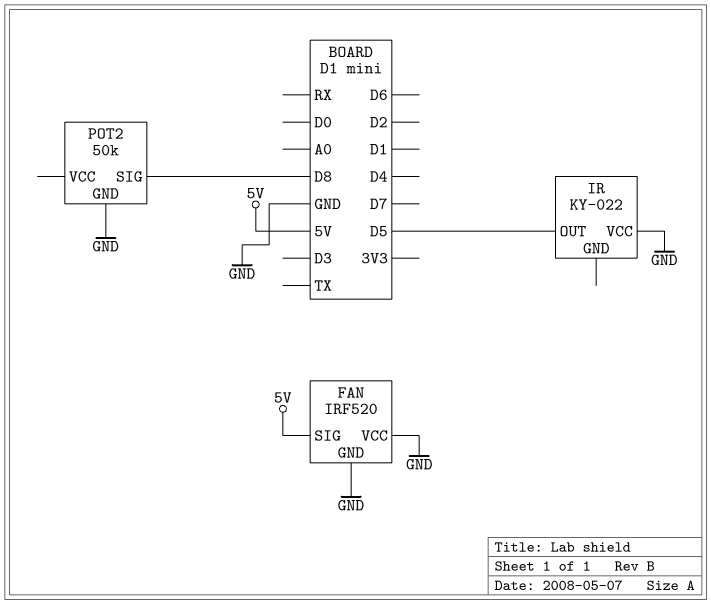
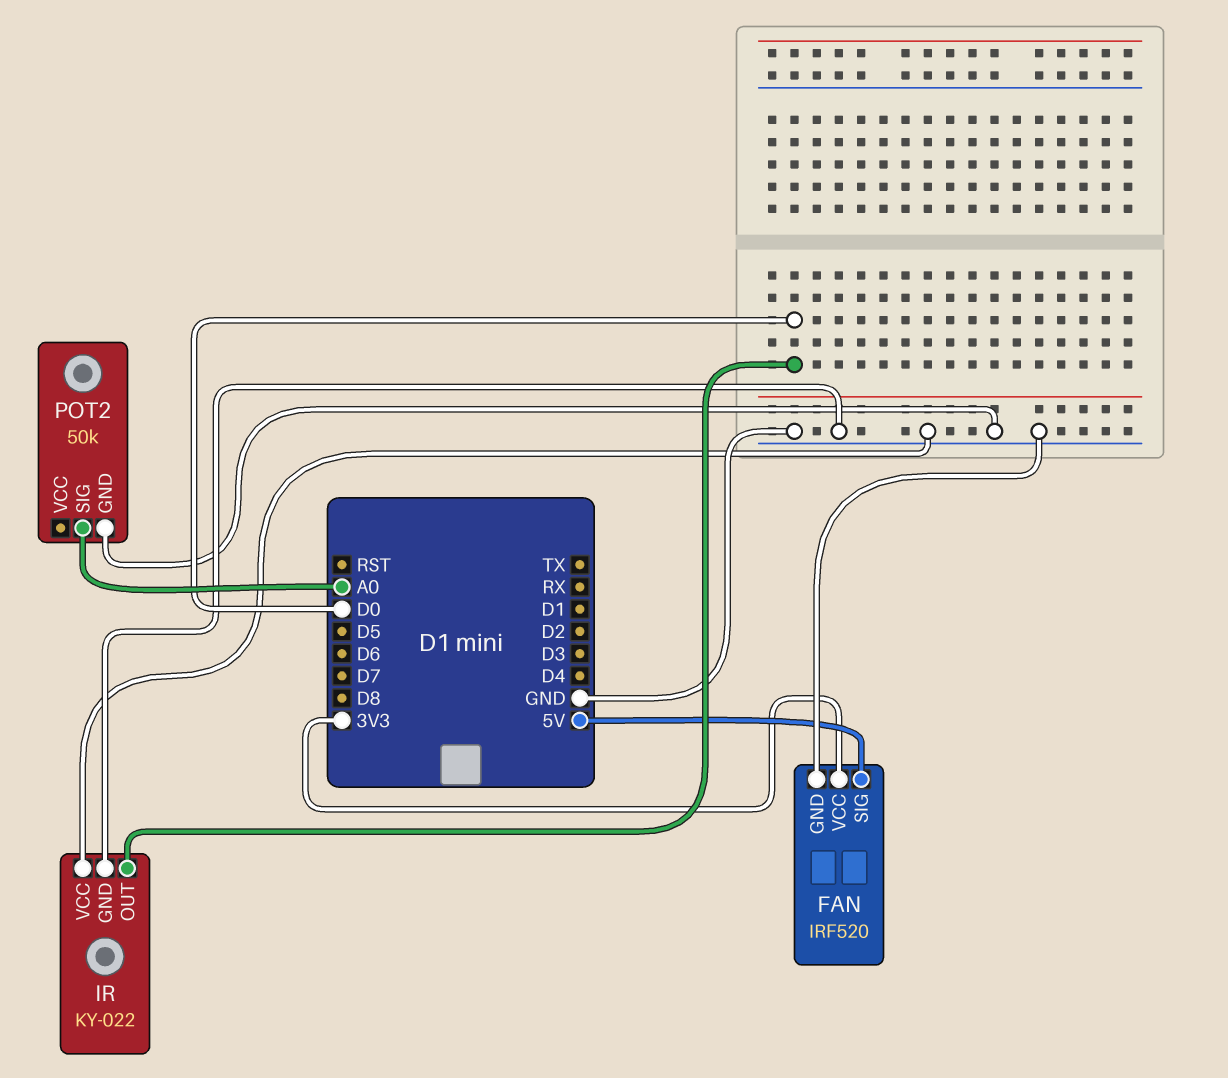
FAN pin VCC: GND -> 3V3
IR pin GND: none -> GND
IR pin OUT: D5 -> D0
POT2 pin SIG: D8 -> A0

